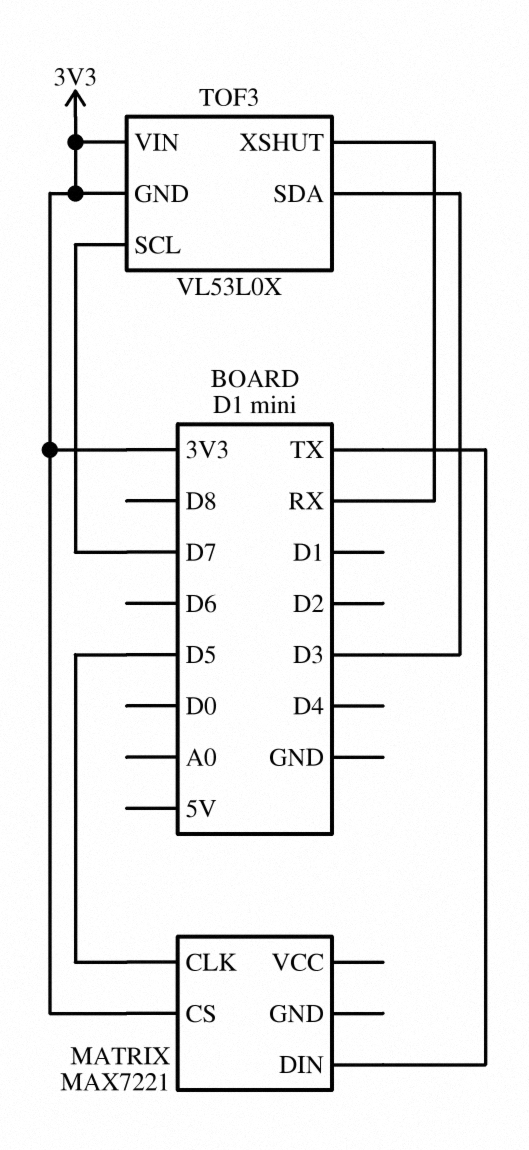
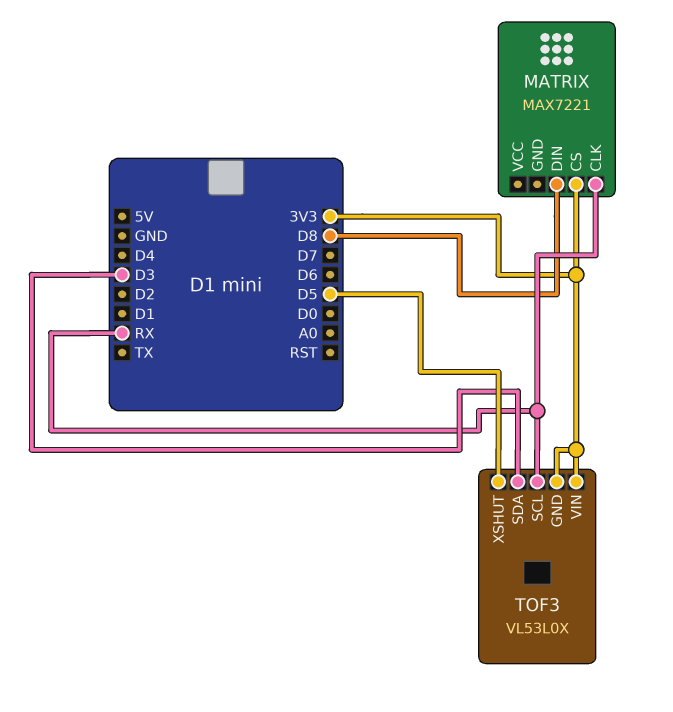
MATRIX pin CLK: D5 -> RX
MATRIX pin DIN: TX -> D8
TOF3 pin SCL: D7 -> RX
TOF3 pin XSHUT: RX -> D5

